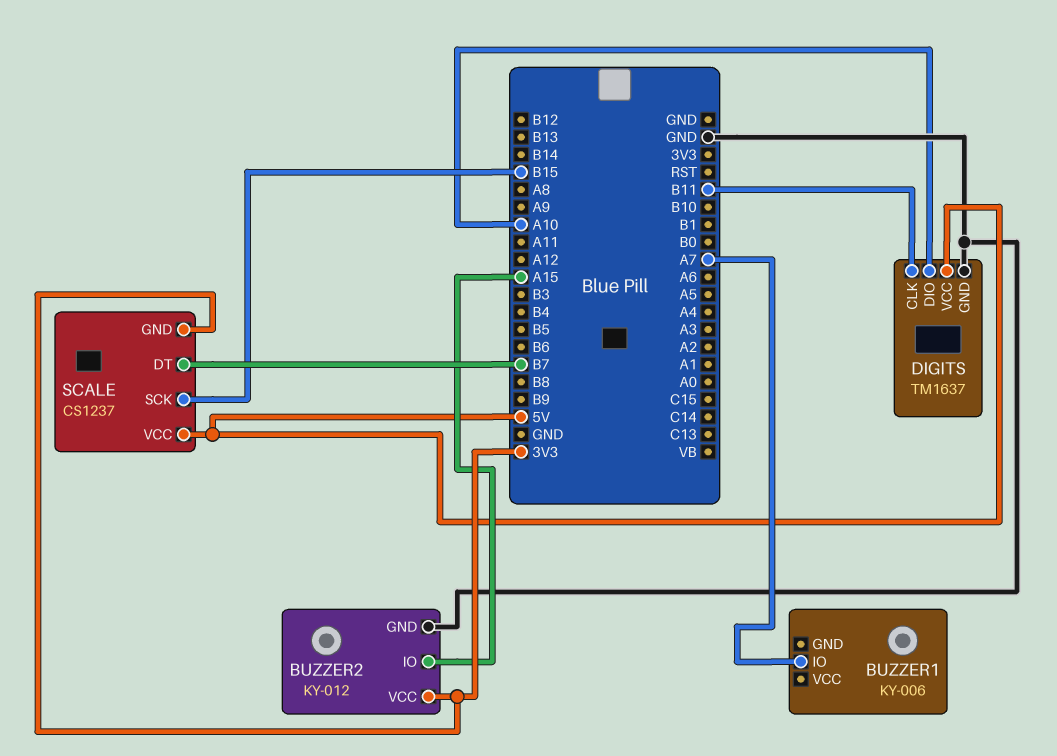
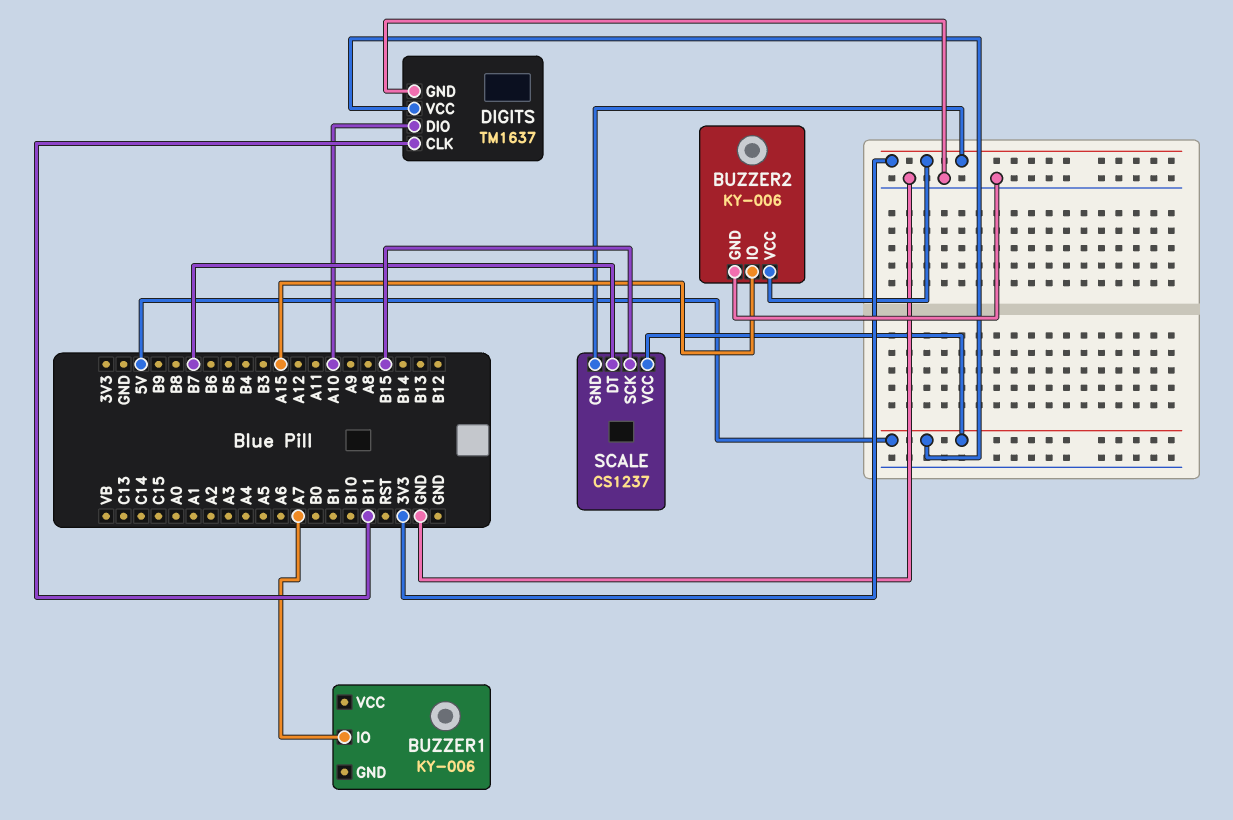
BUZZER2: KY-012 -> KY-006

